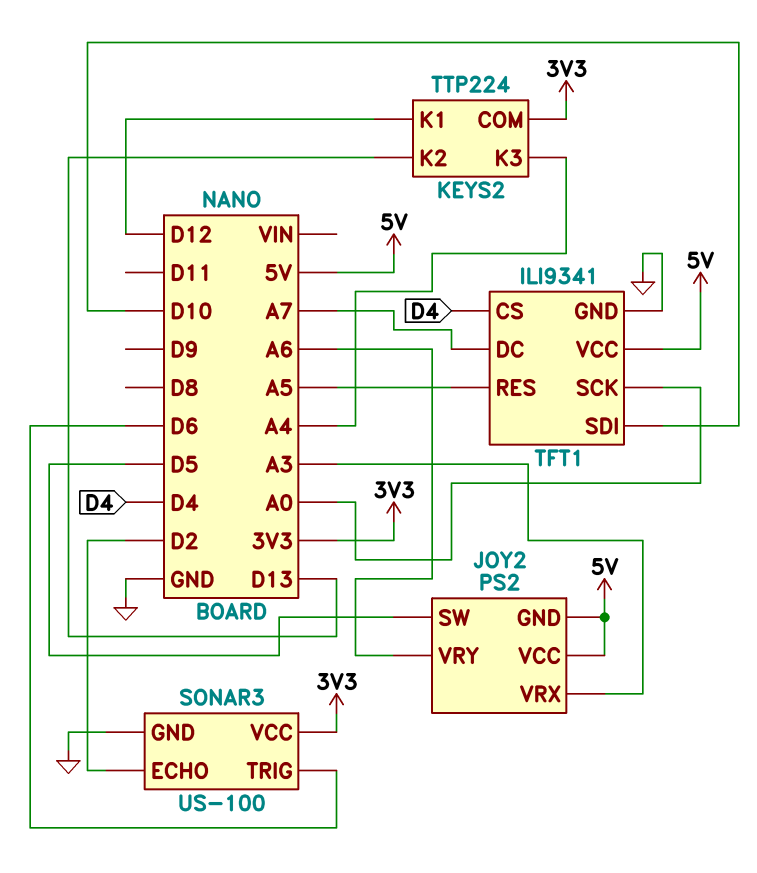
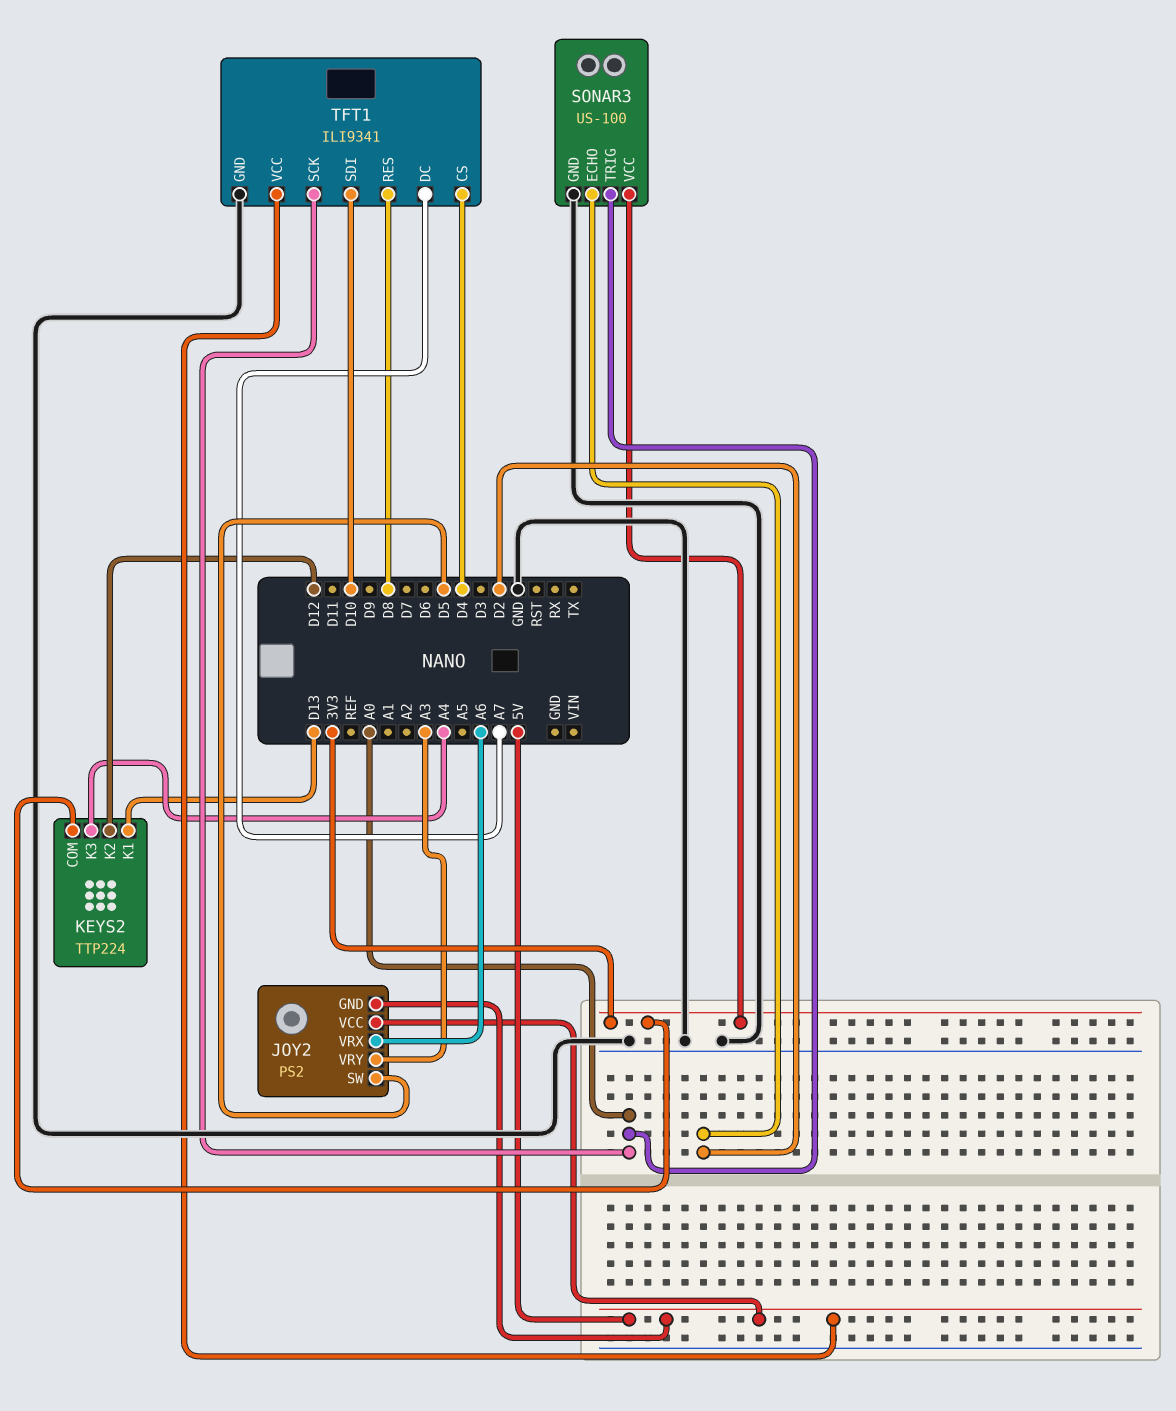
JOY2 pin VRX: A3 -> A6
JOY2 pin VRY: A6 -> A3
KEYS2 pin K1: D12 -> D13
KEYS2 pin K2: D13 -> D12
SONAR3 pin TRIG: D6 -> A0
TFT1 pin RES: A5 -> D8

